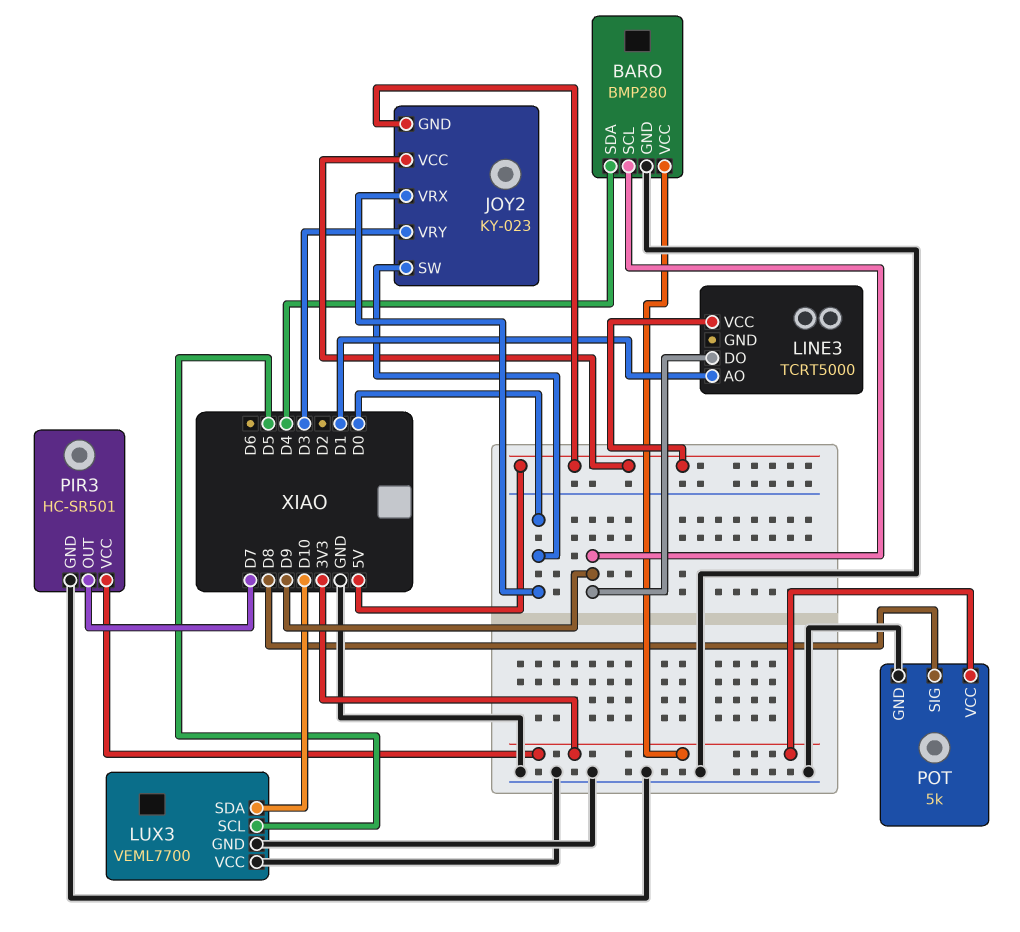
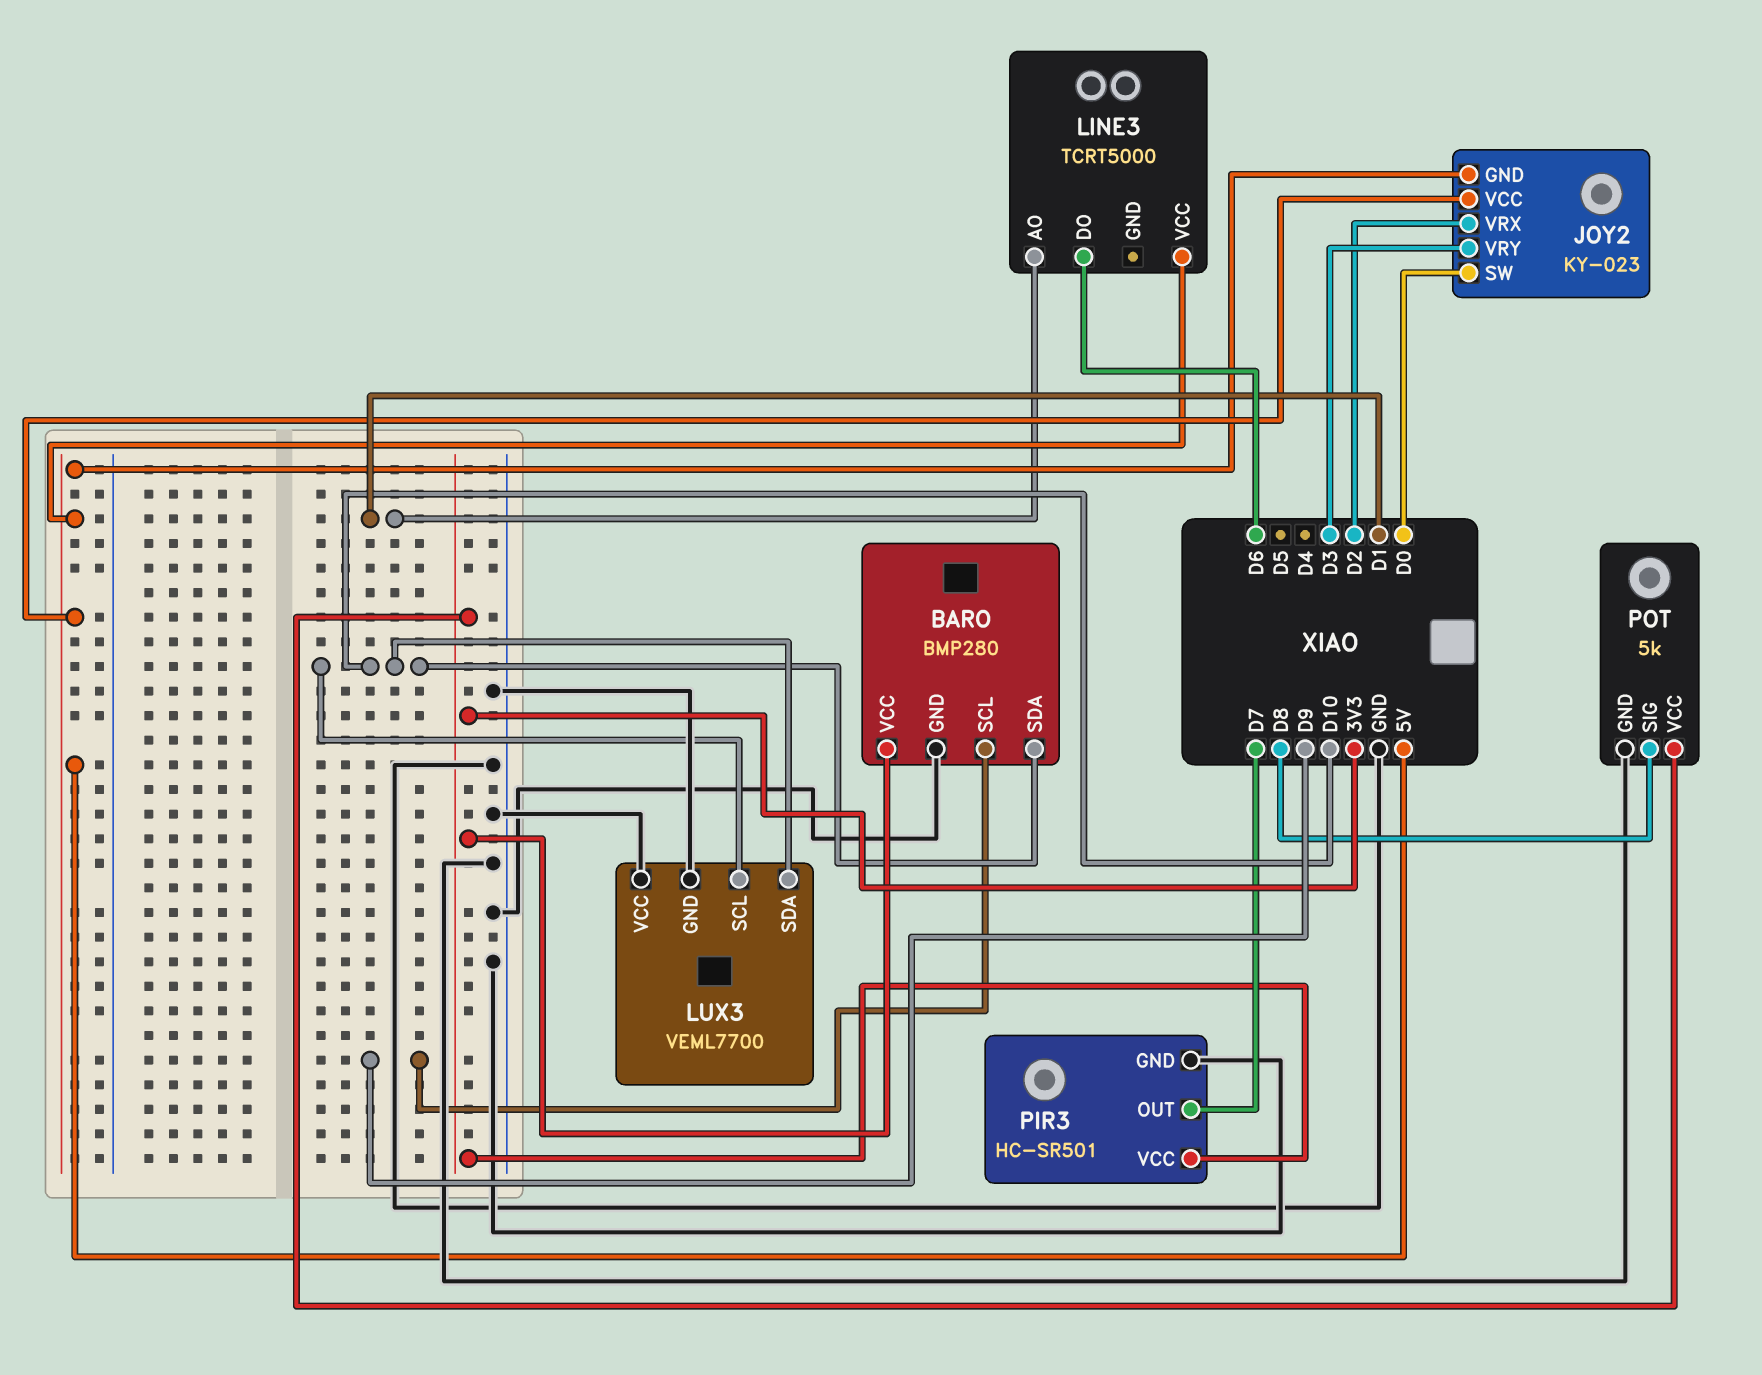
BARO pin SDA: D4 -> D10
JOY2 pin VRX: D0 -> D2
LINE3 pin DO: D9 -> D6
LUX3 pin SCL: D5 -> D10

